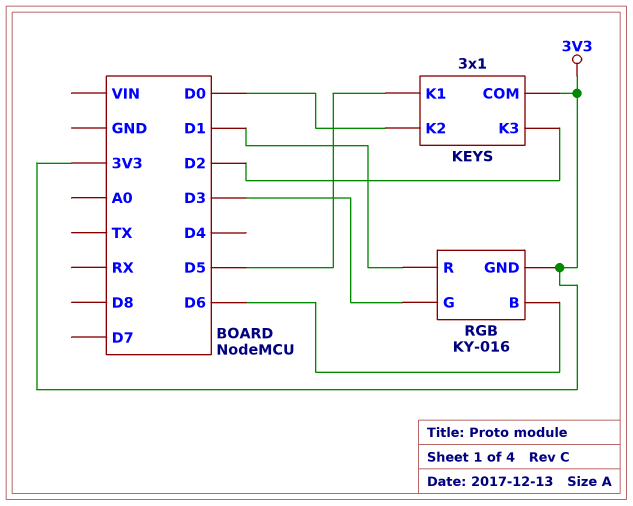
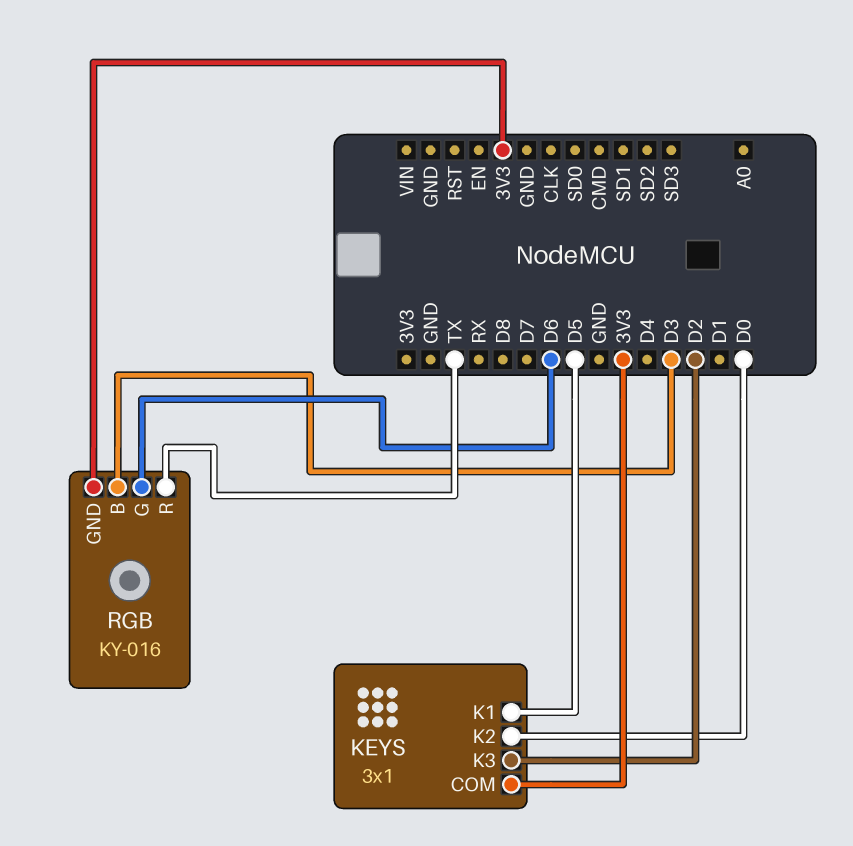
RGB pin B: D6 -> D3
RGB pin G: D3 -> D6
RGB pin R: D1 -> TX

